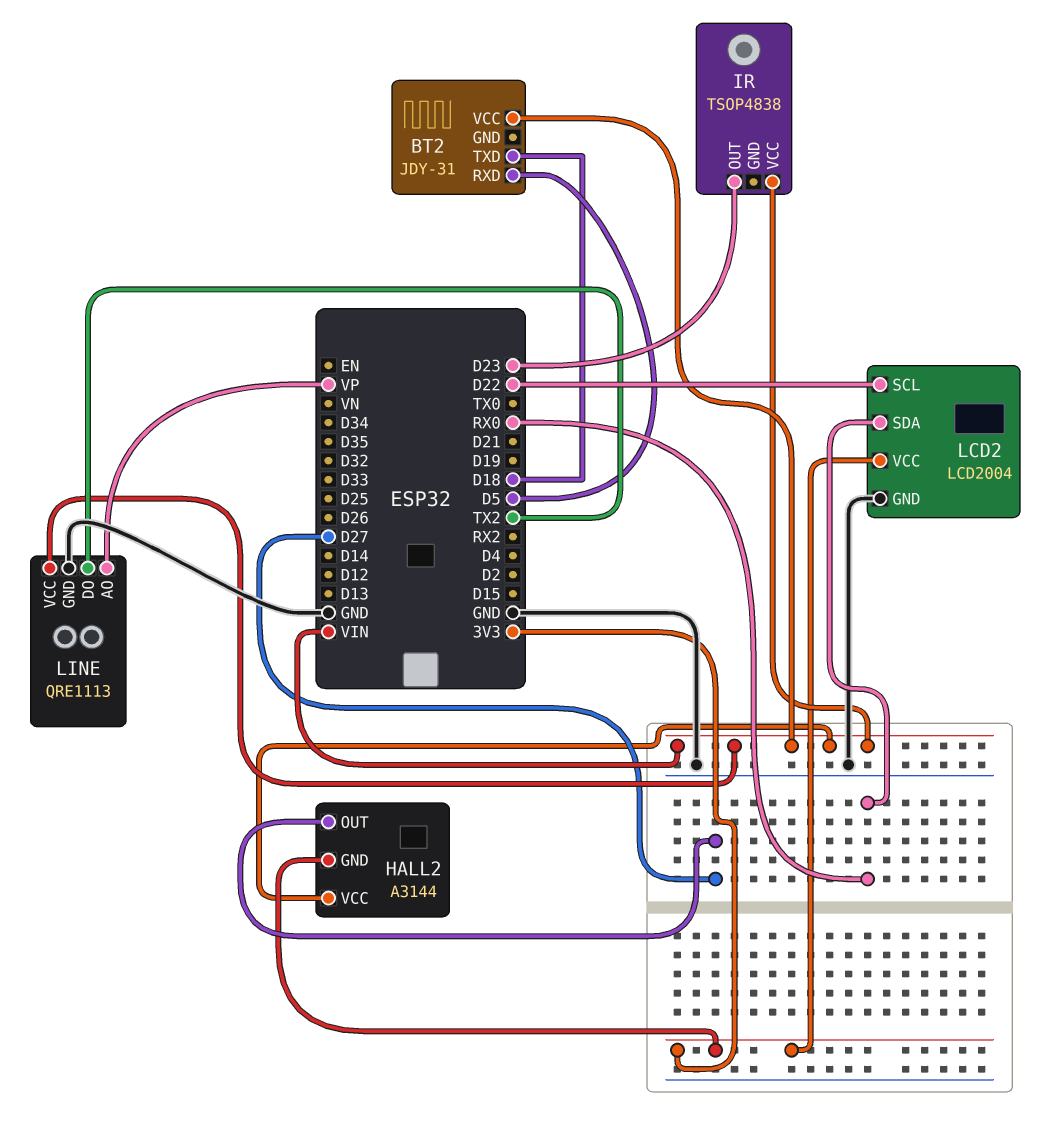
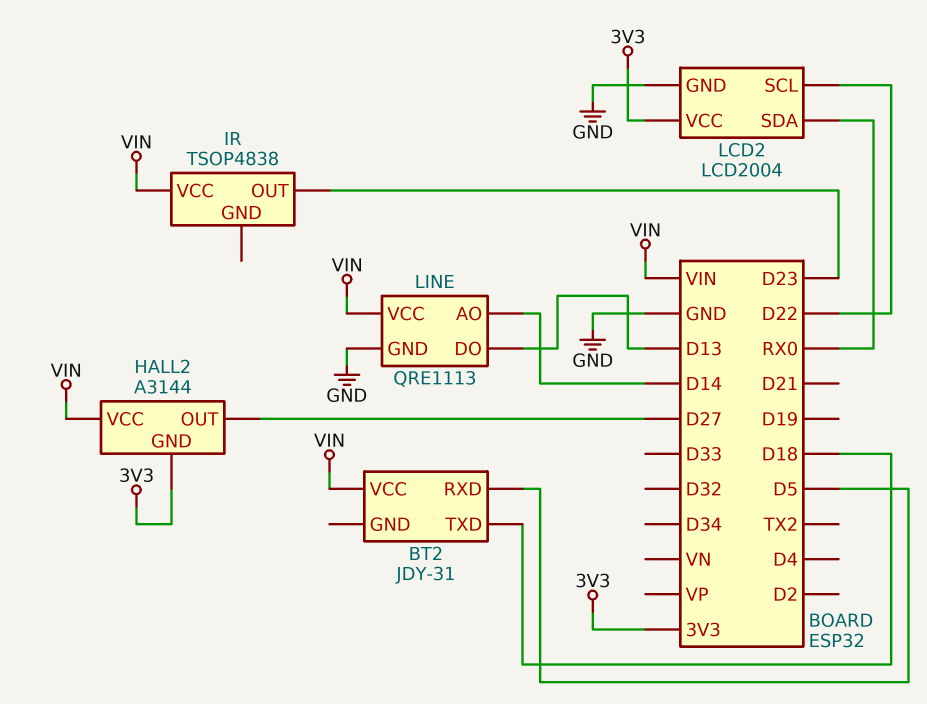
LINE pin AO: VP -> D14
LINE pin DO: TX2 -> D13

